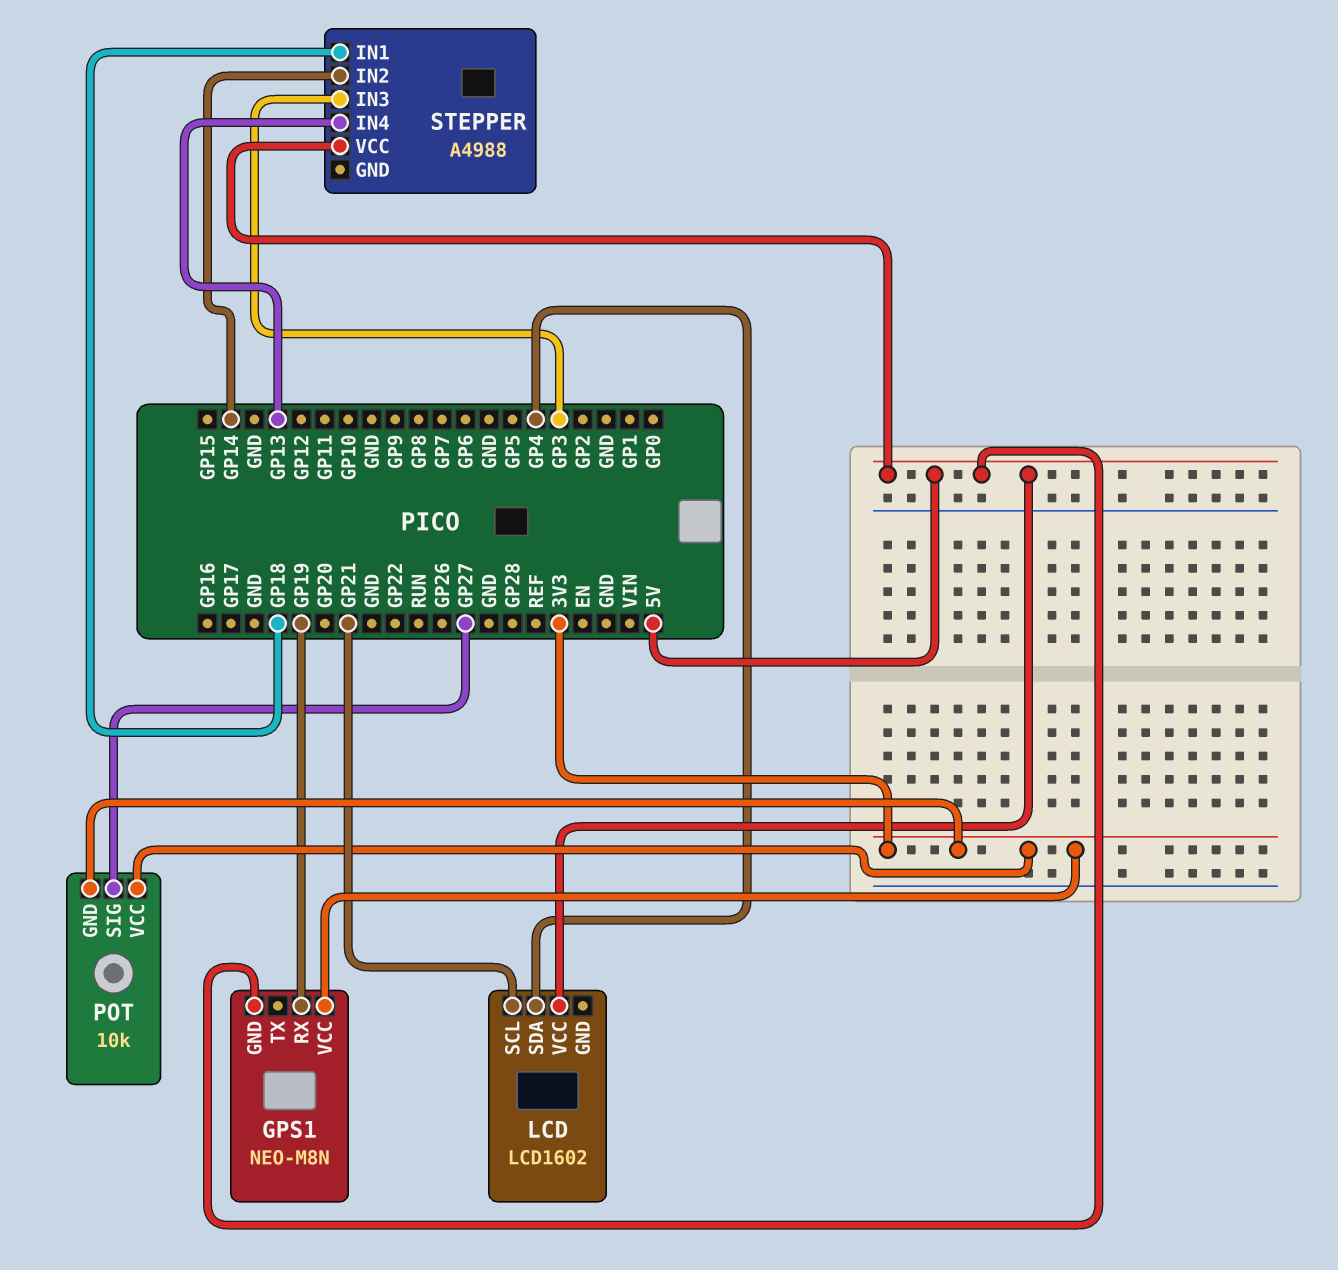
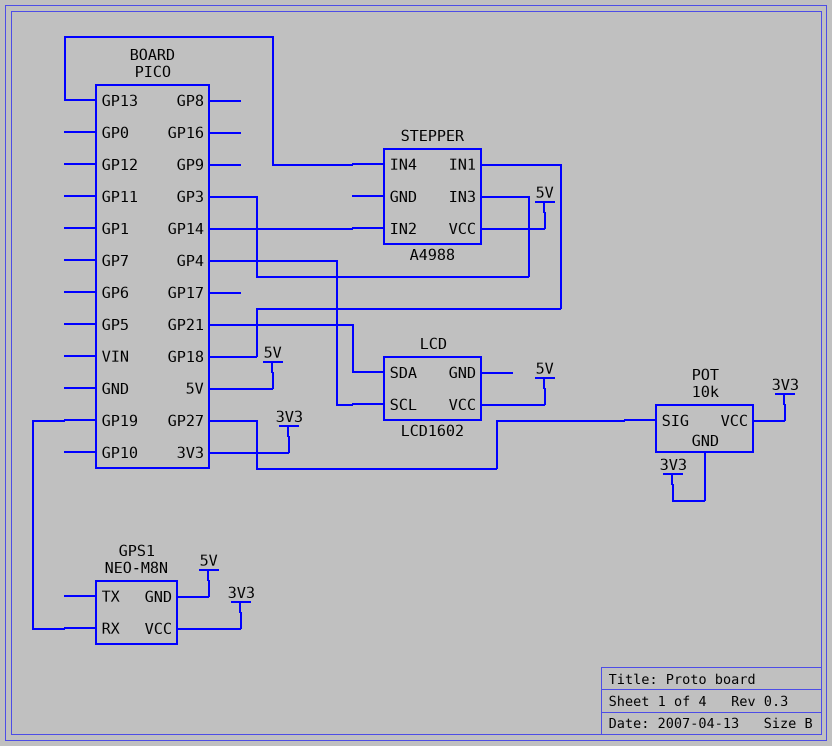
LCD pin SCL: GP21 -> GP4
LCD pin SDA: GP4 -> GP21

